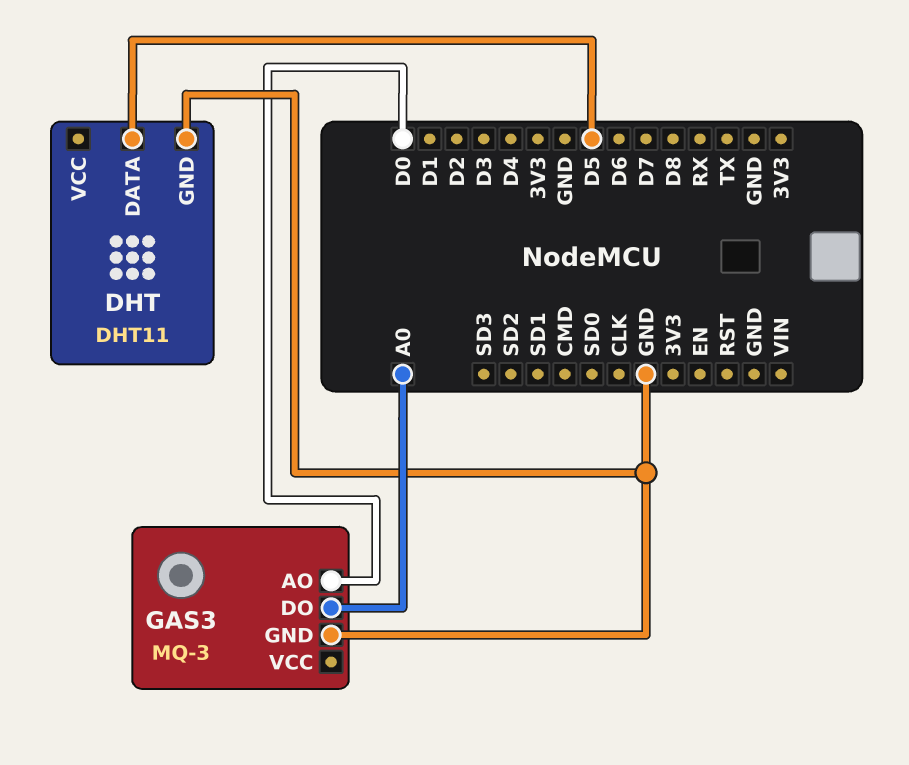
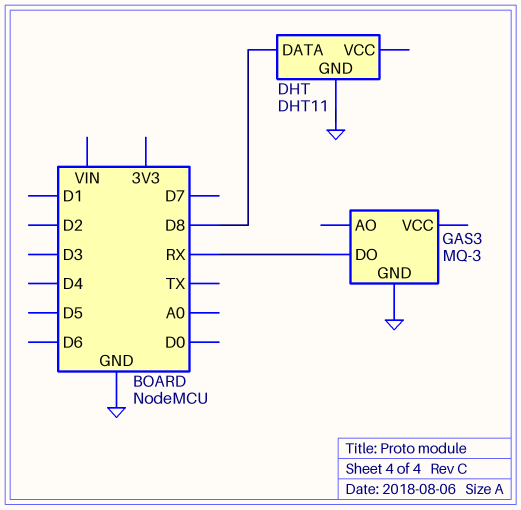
DHT pin DATA: D5 -> D8
GAS3 pin AO: D0 -> none
GAS3 pin DO: A0 -> RX

